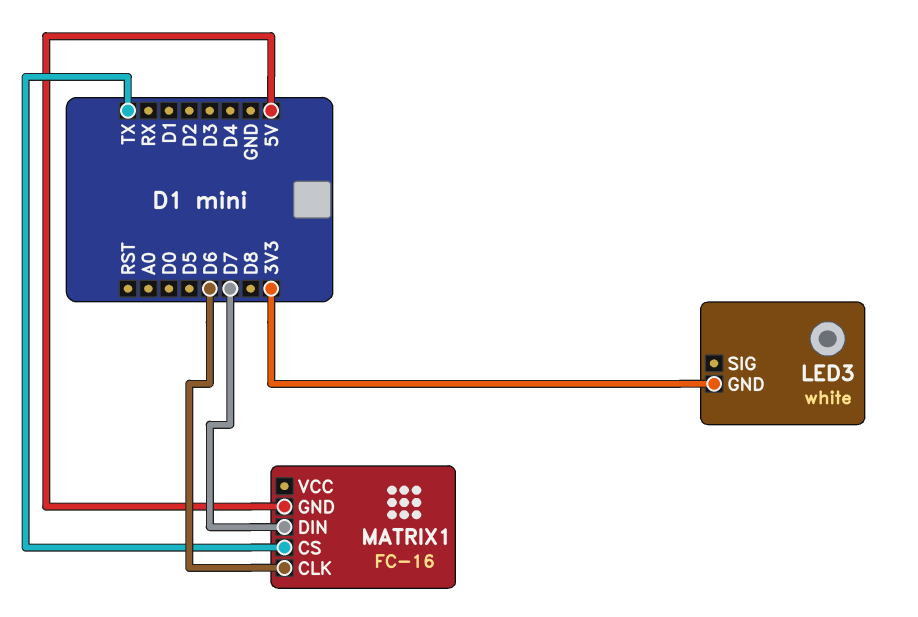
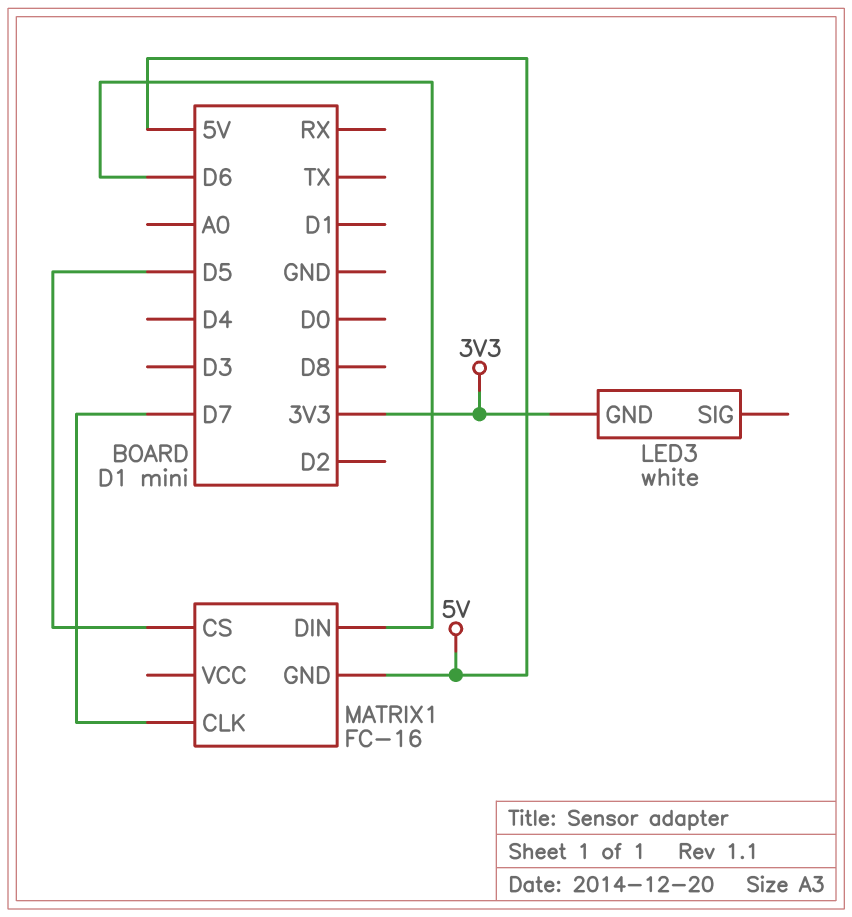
MATRIX1 pin CLK: D6 -> D7
MATRIX1 pin CS: TX -> D5
MATRIX1 pin DIN: D7 -> D6

